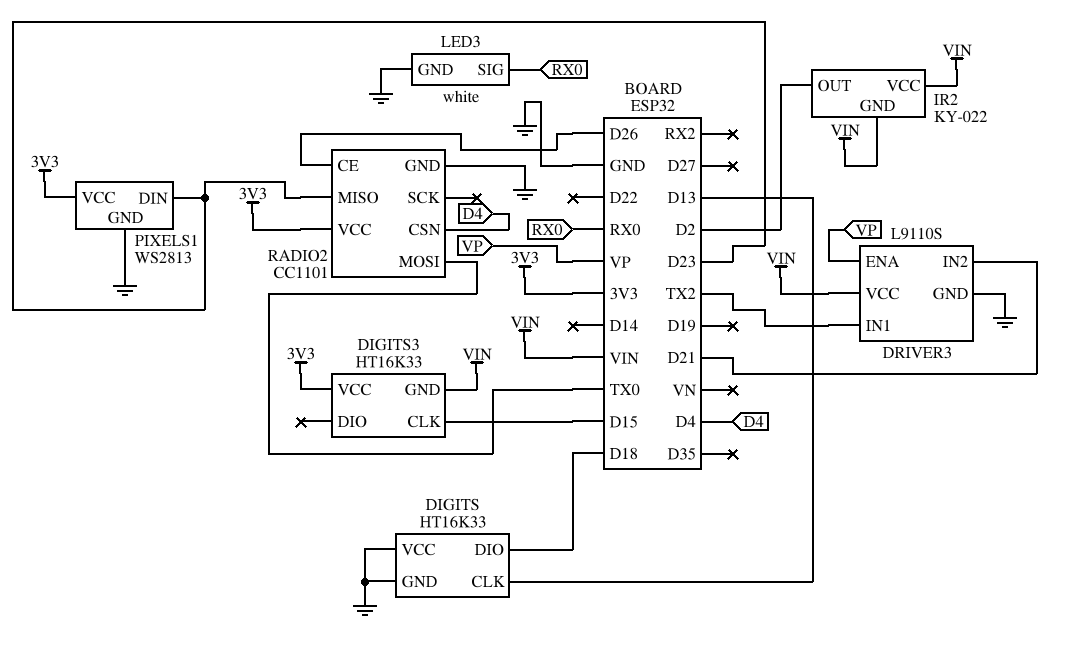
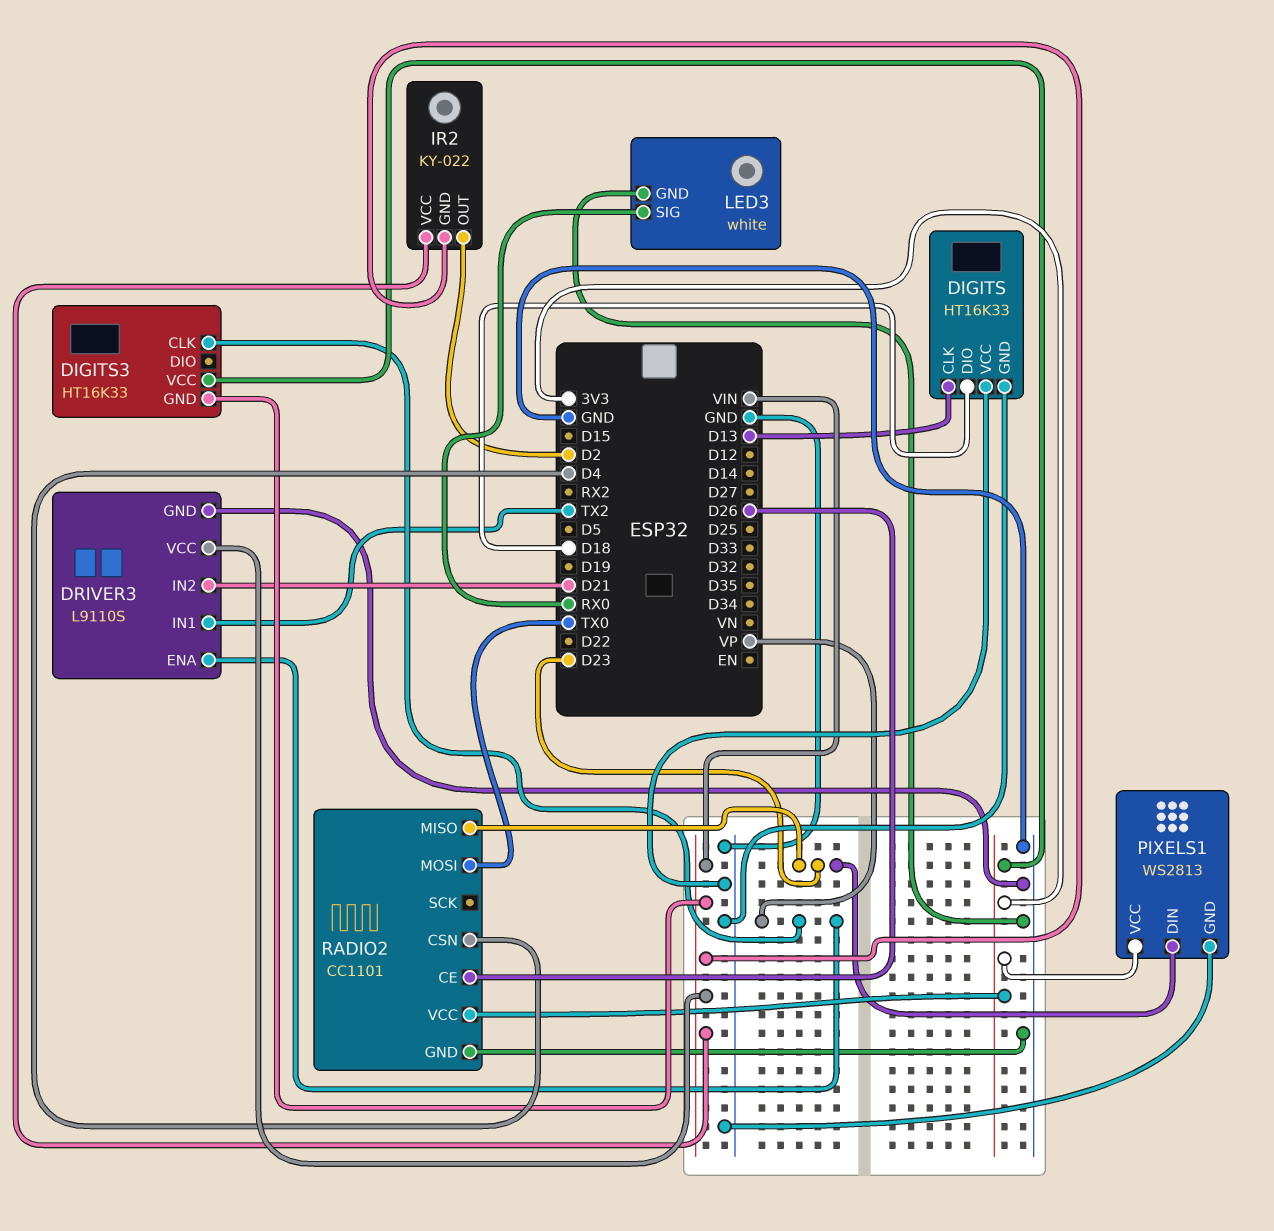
DIGITS3 pin CLK: D15 -> VP

